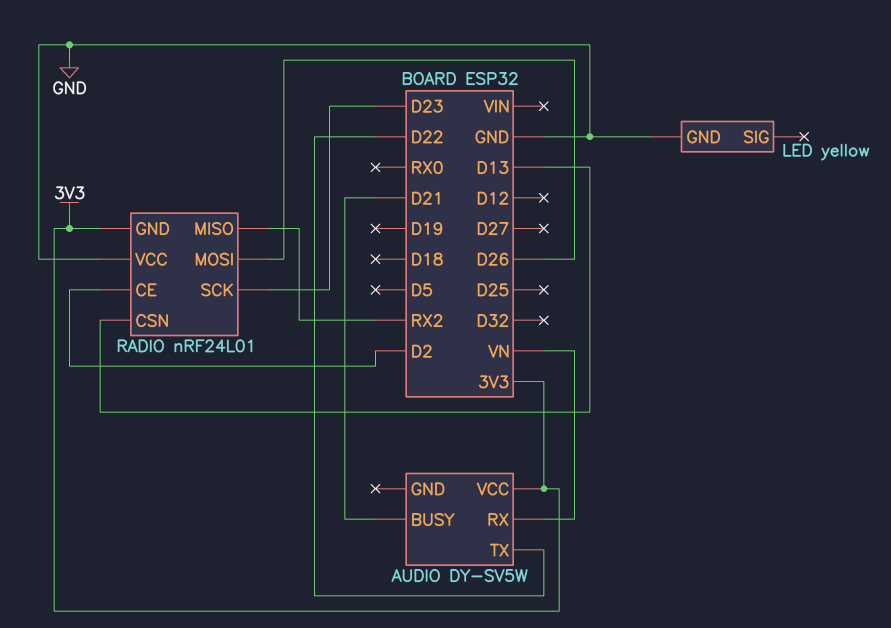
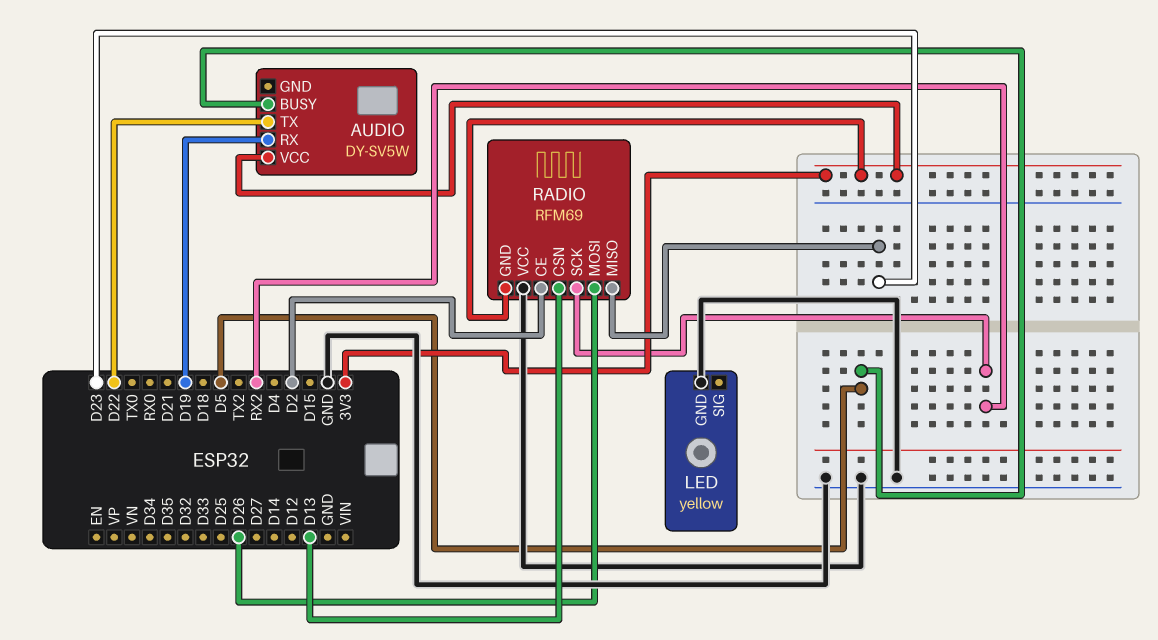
AUDIO pin BUSY: D21 -> D5
AUDIO pin RX: VN -> D19
RADIO: nRF24L01 -> RFM69
RADIO pin MISO: RX2 -> D23
RADIO pin SCK: D23 -> RX2

